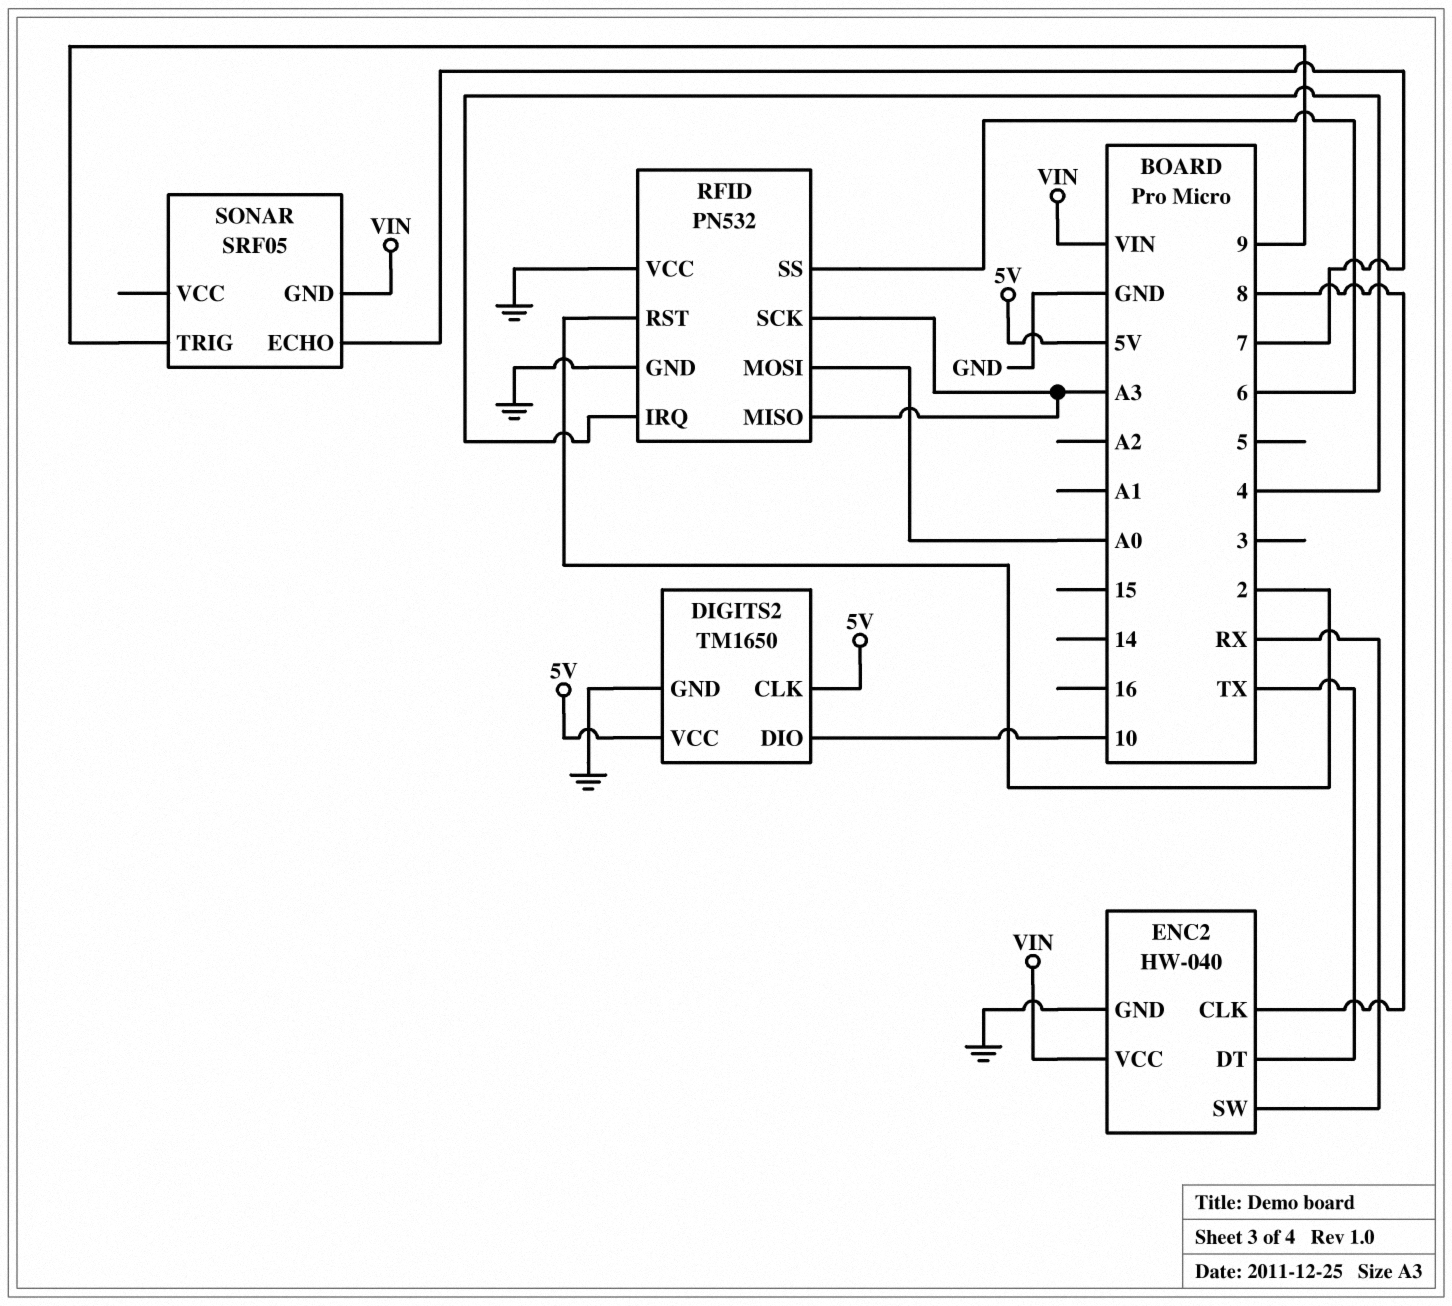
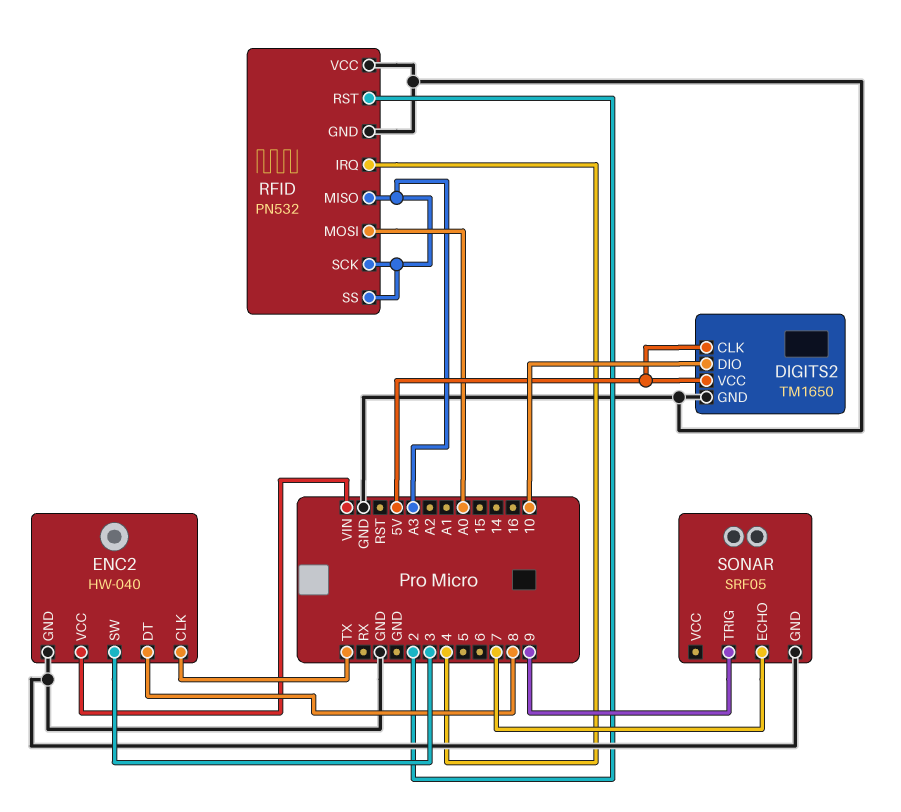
ENC2 pin CLK: 8 -> TX
ENC2 pin DT: TX -> 8
ENC2 pin SW: RX -> 3
RFID pin SS: 6 -> A3
SONAR pin GND: VIN -> GND

